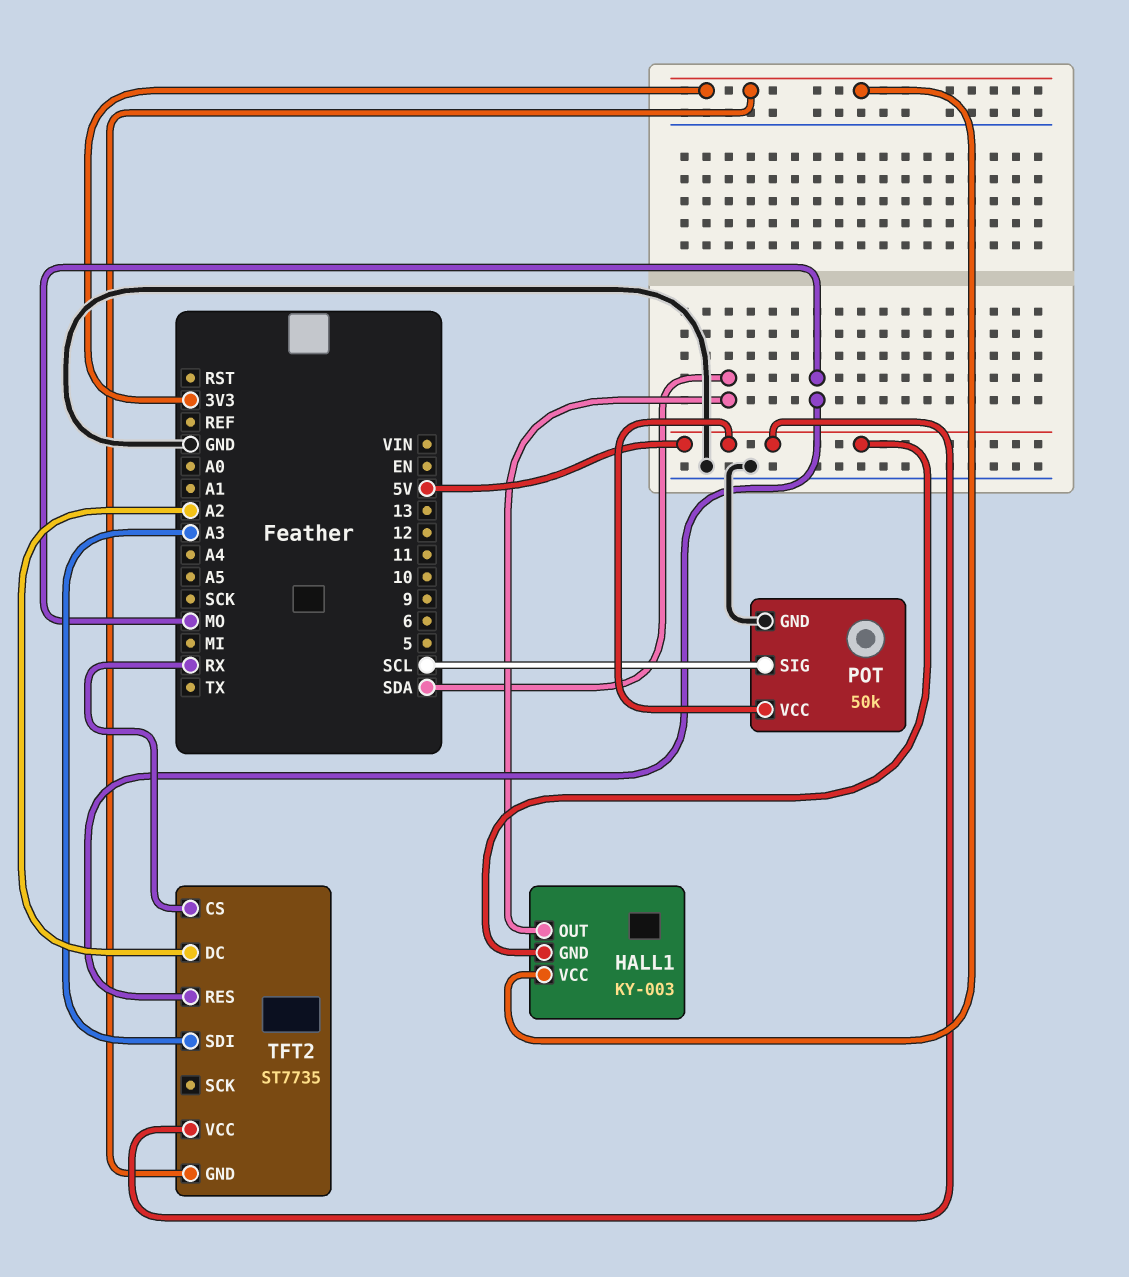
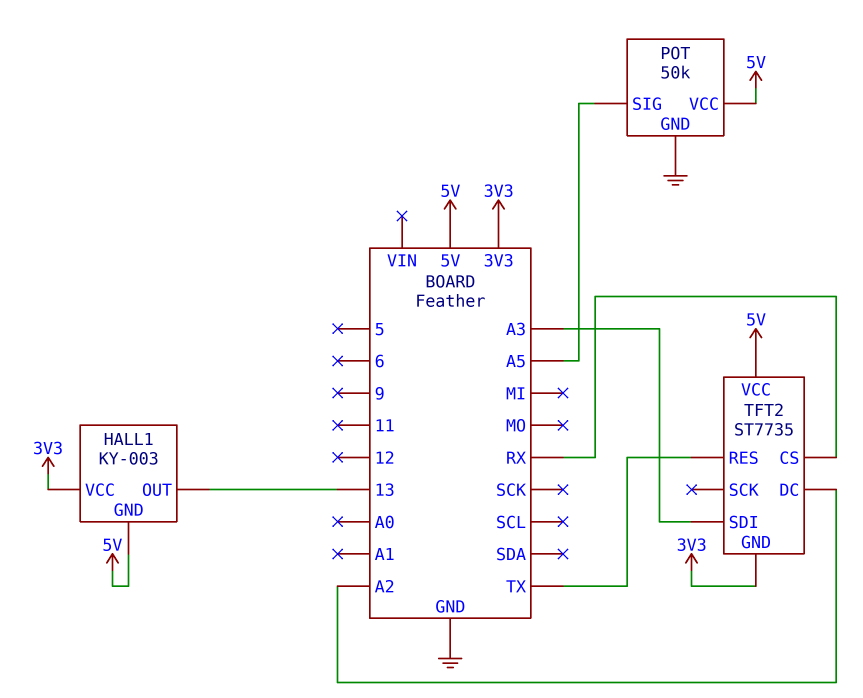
HALL1 pin OUT: SDA -> 13
POT pin SIG: SCL -> A5
TFT2 pin RES: MO -> TX

